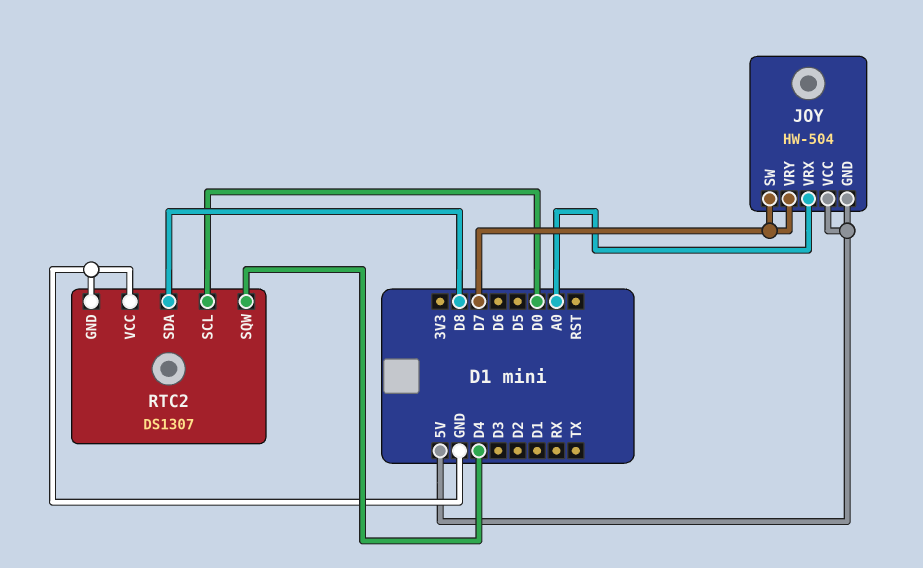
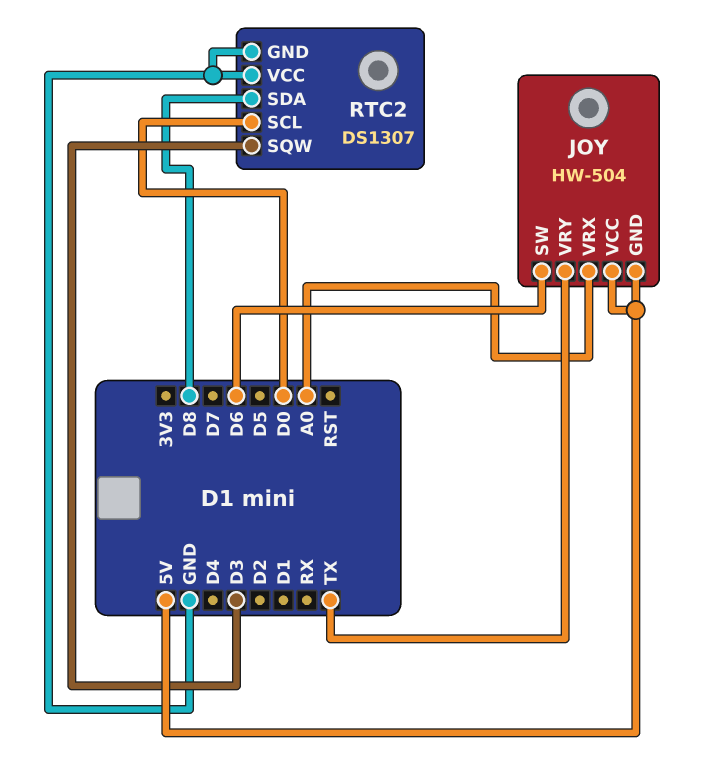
JOY pin SW: D7 -> D6
JOY pin VRY: D7 -> TX
RTC2 pin SQW: D4 -> D3

